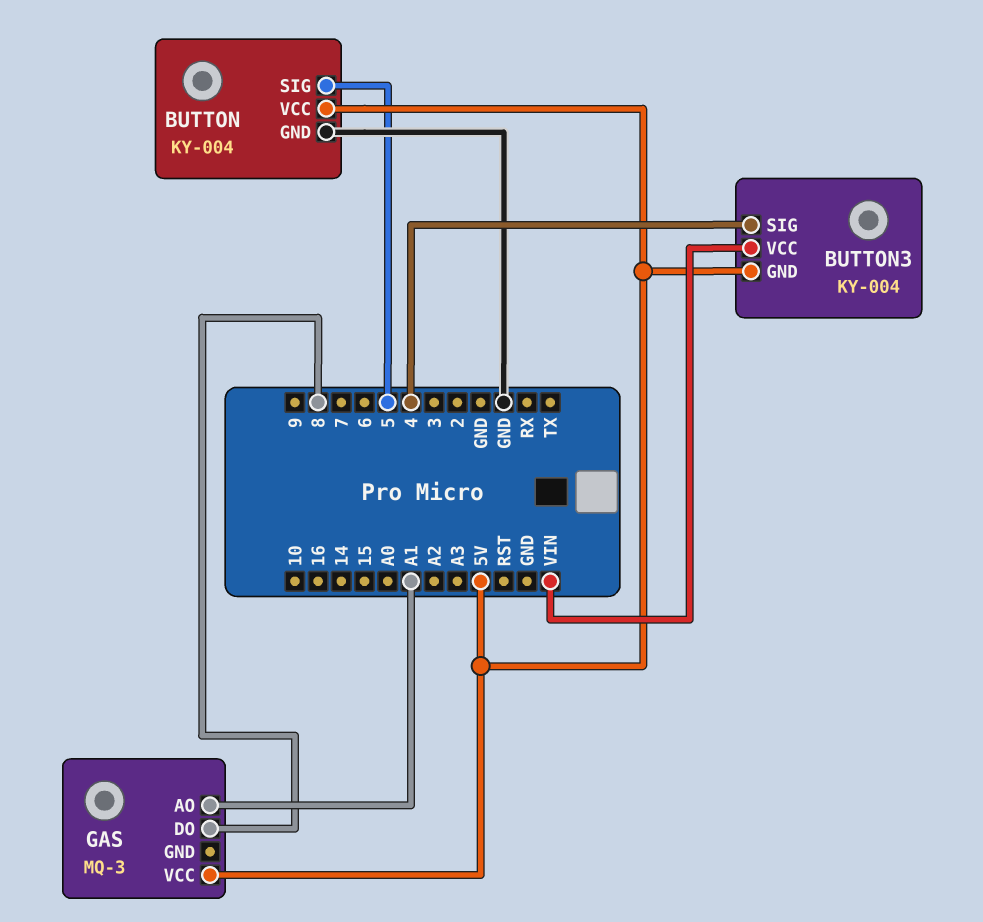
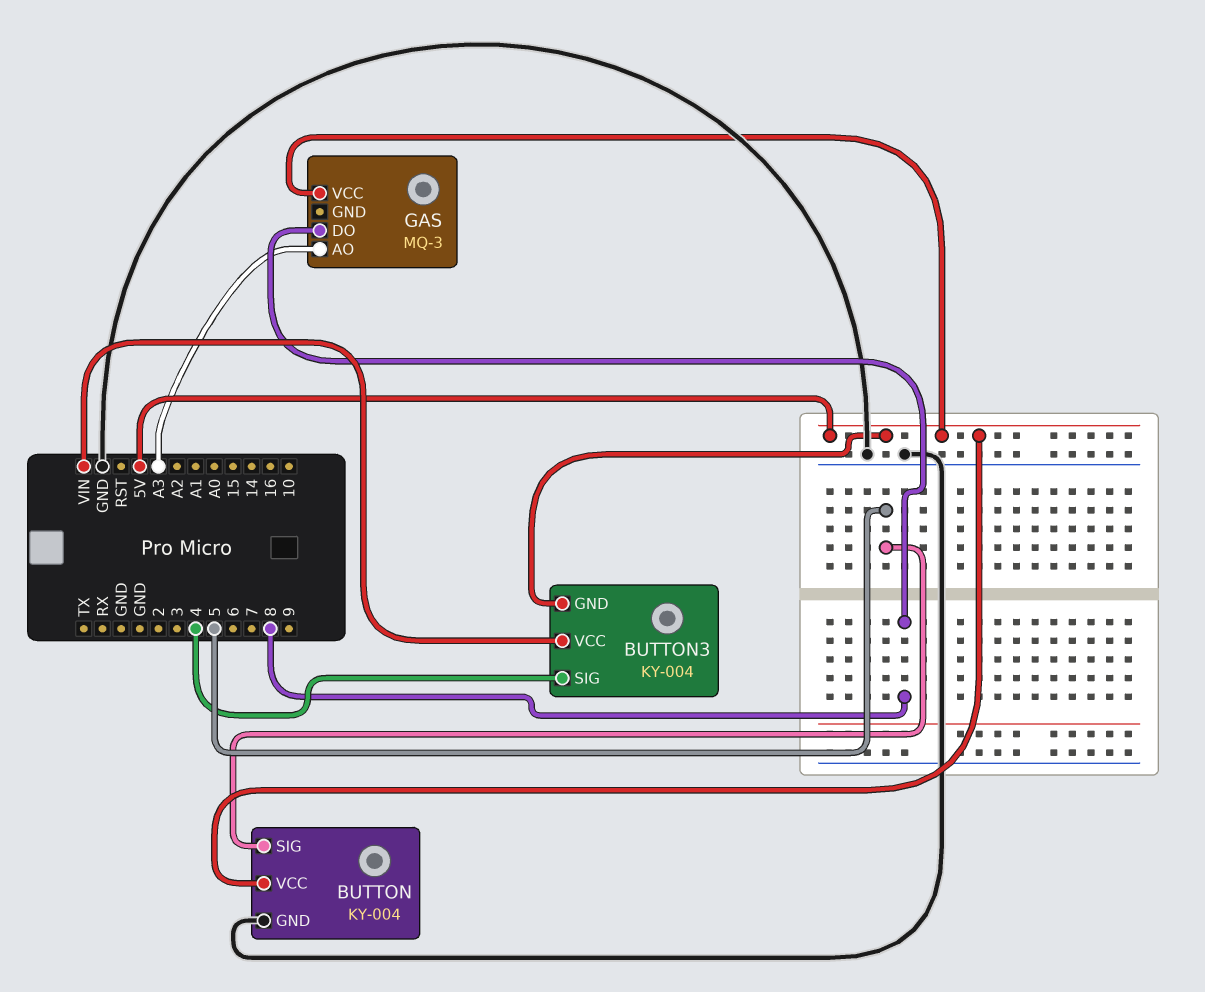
GAS pin AO: A1 -> A3

